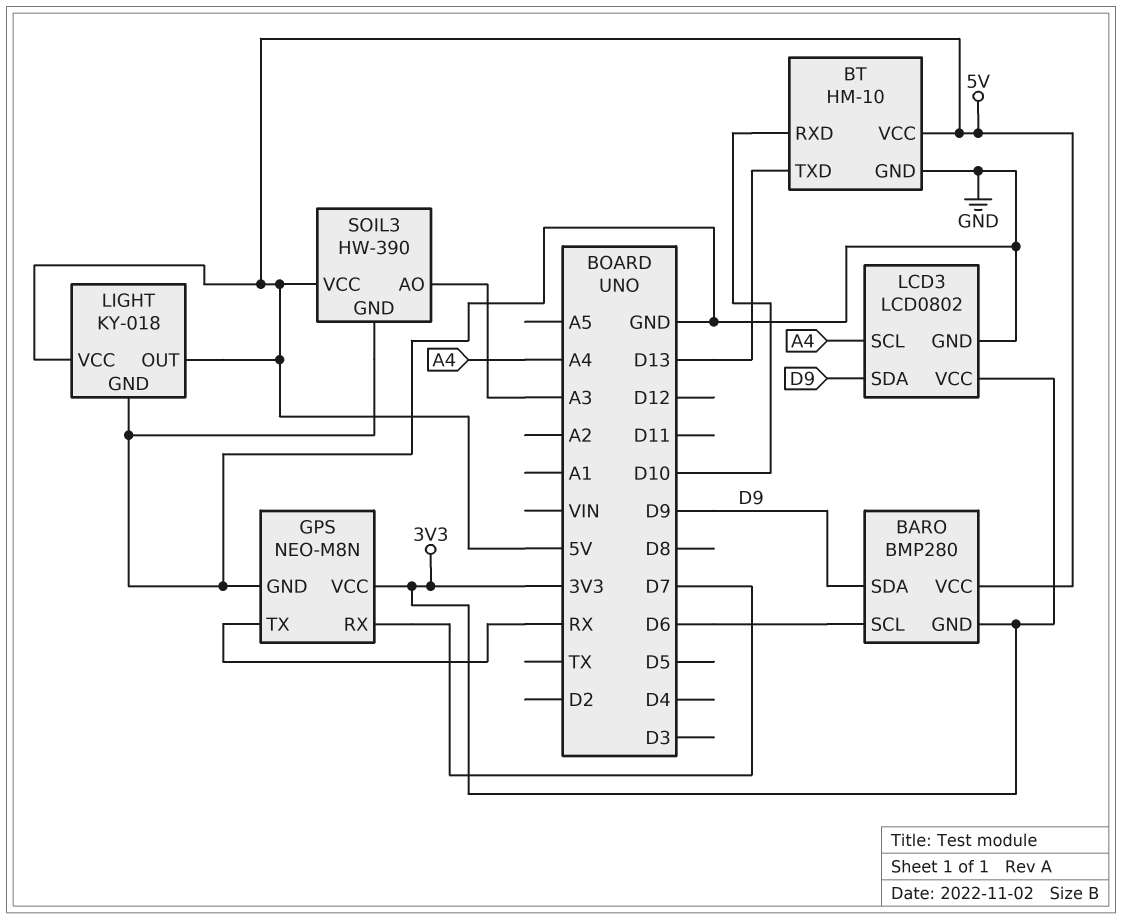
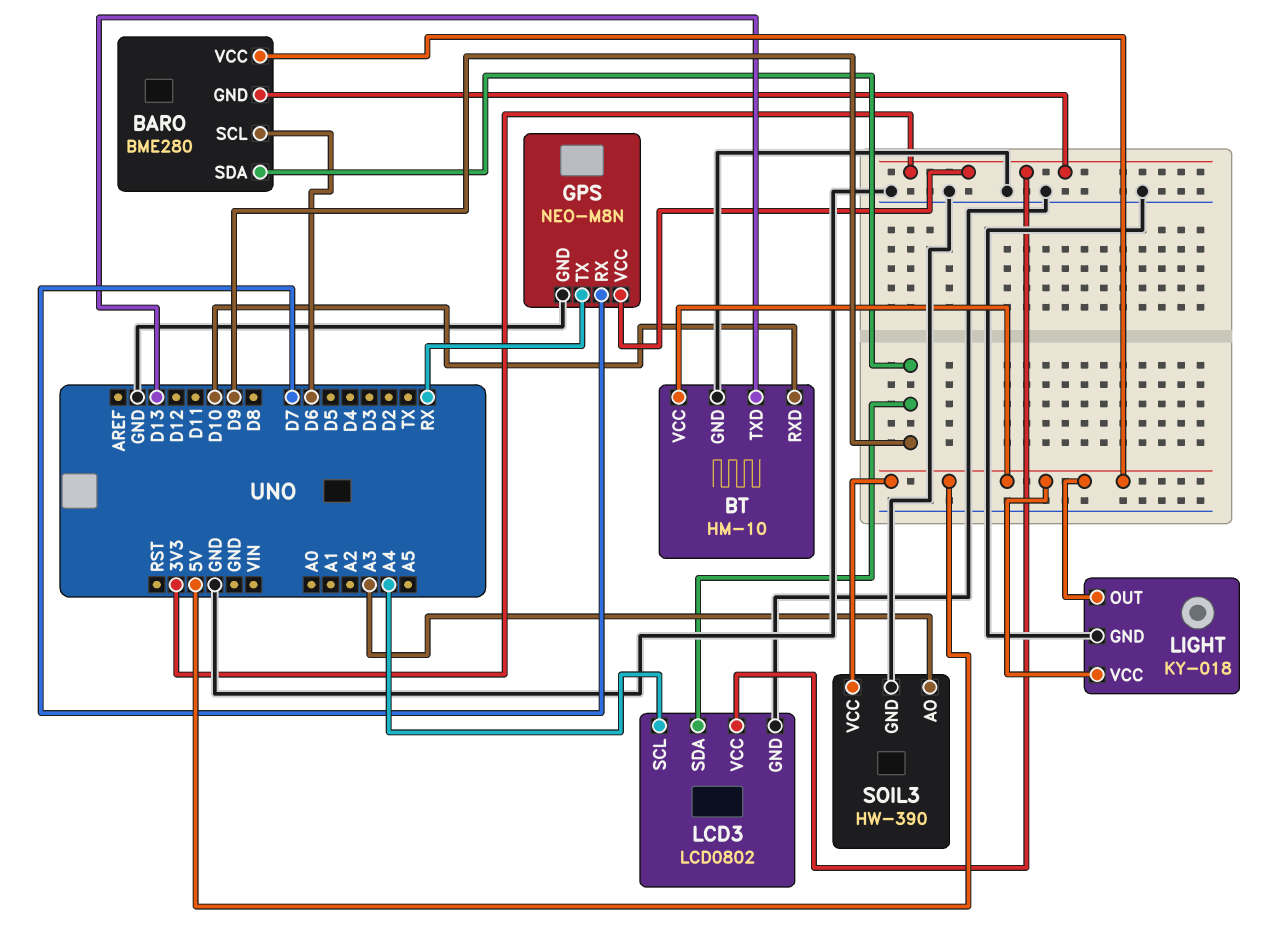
BARO: BMP280 -> BME280

